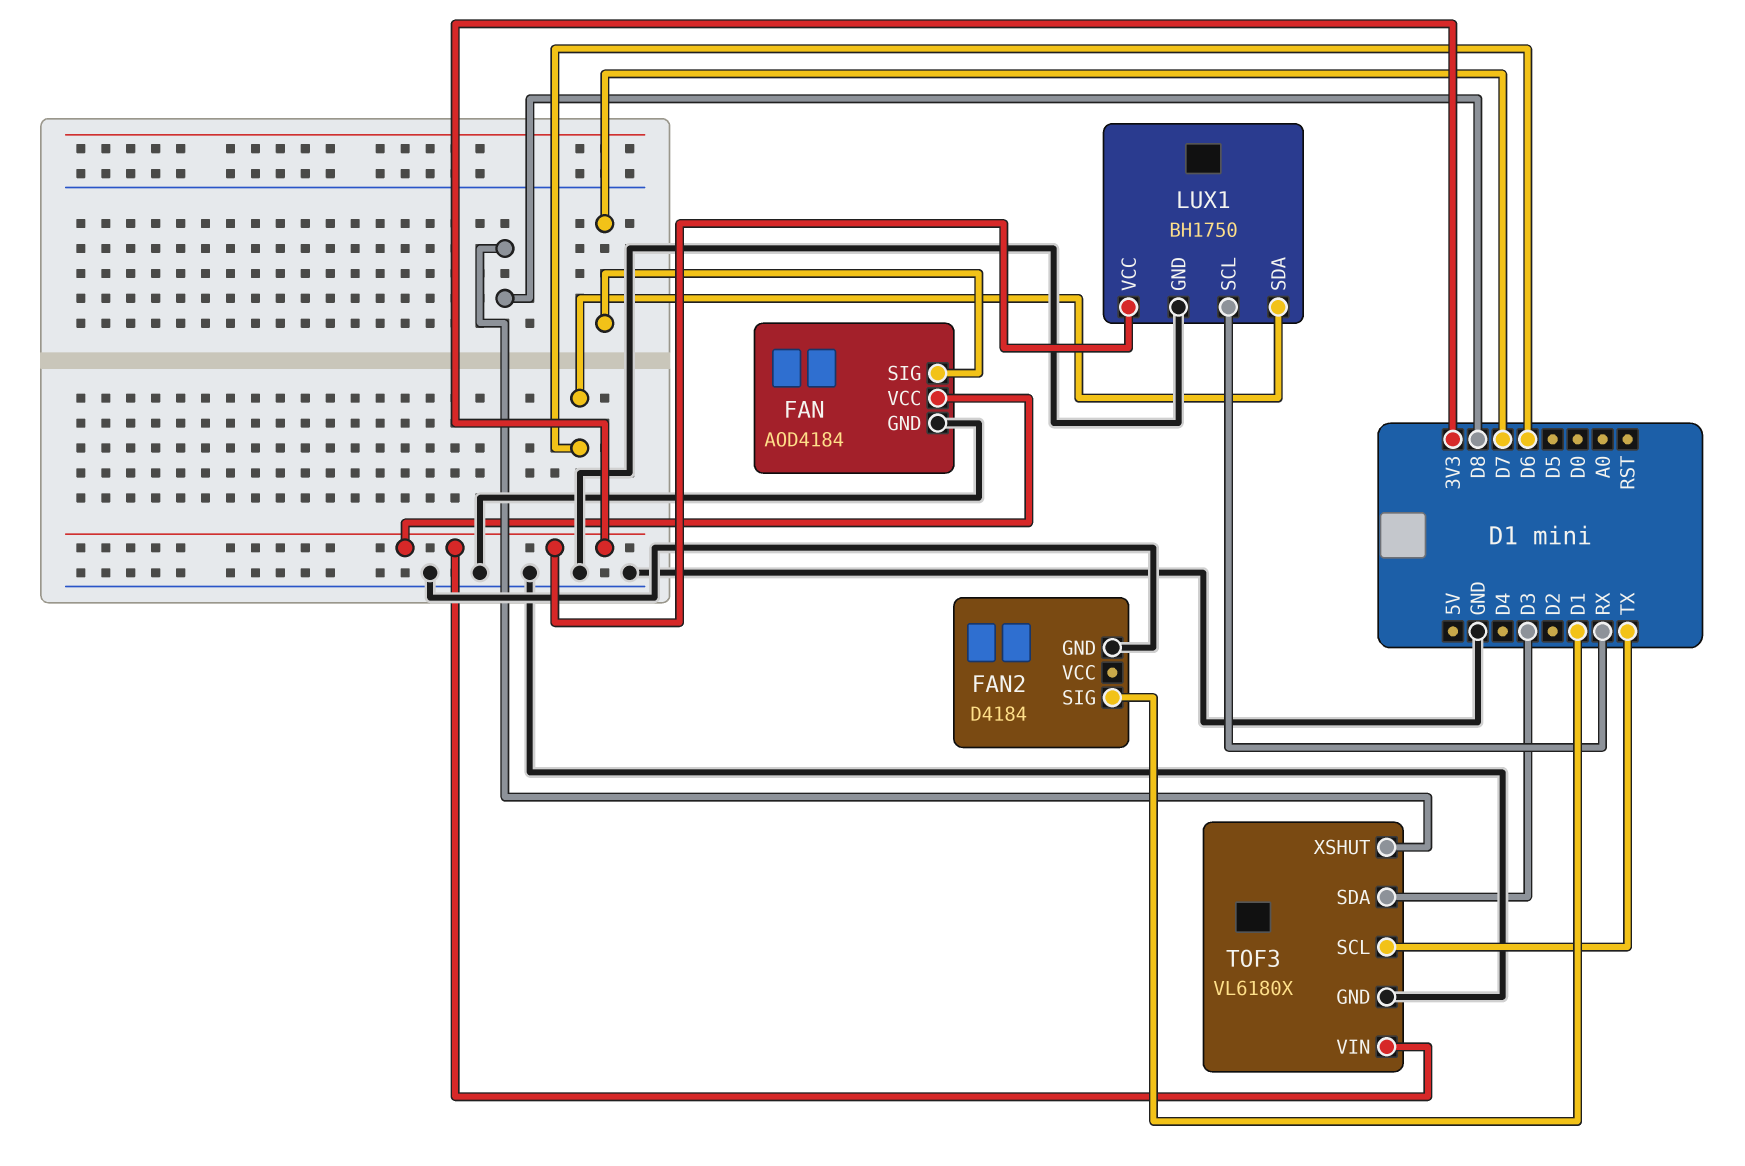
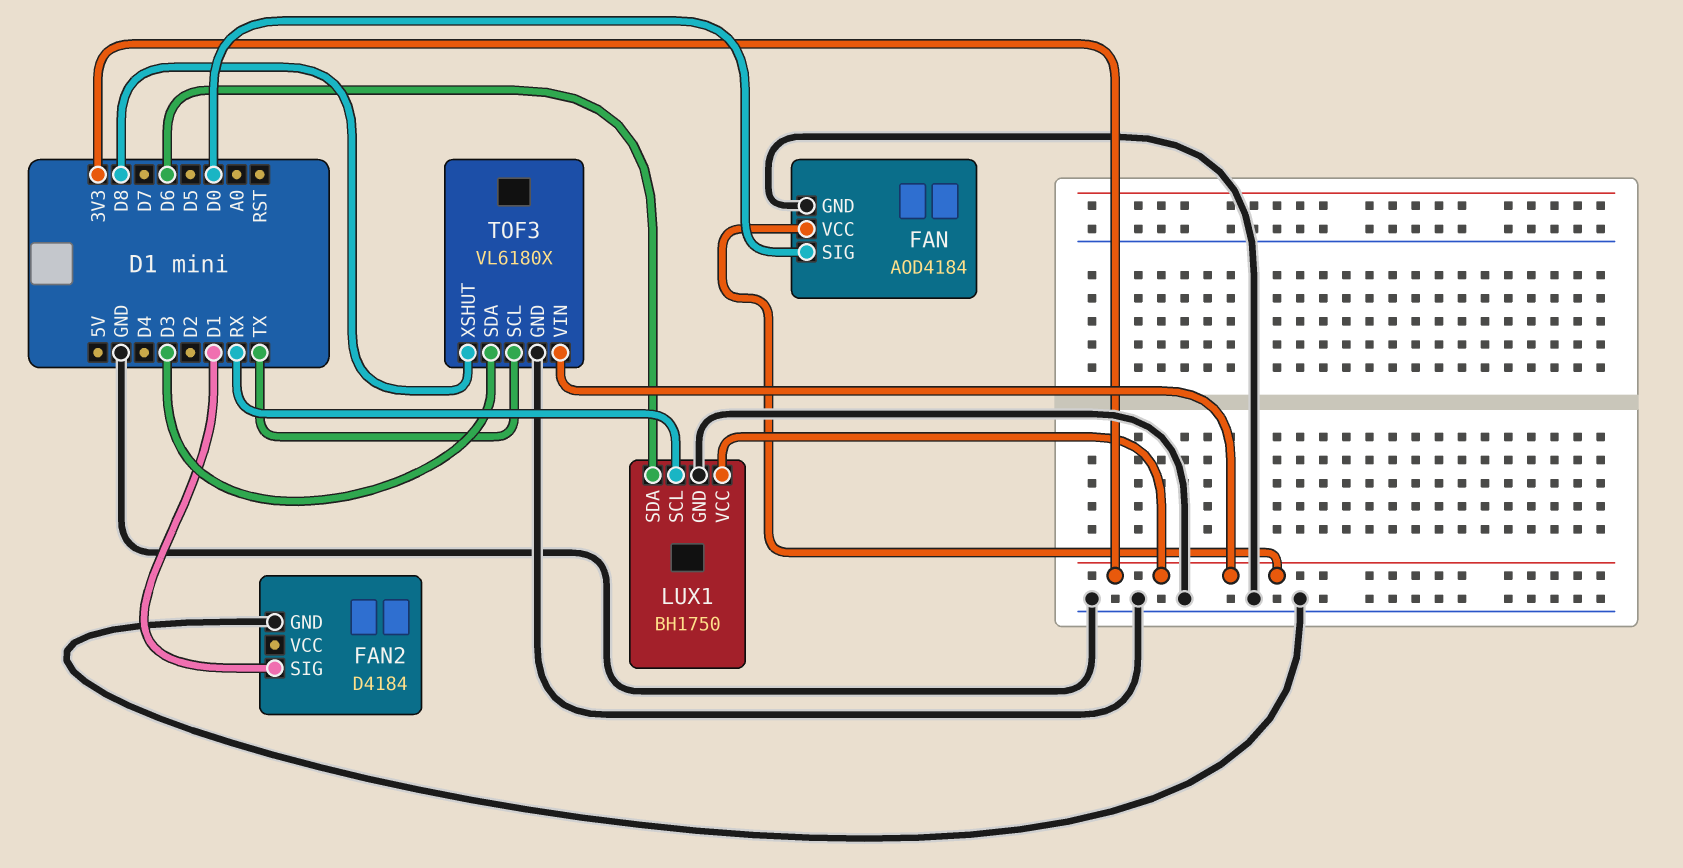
FAN pin SIG: D7 -> D0

